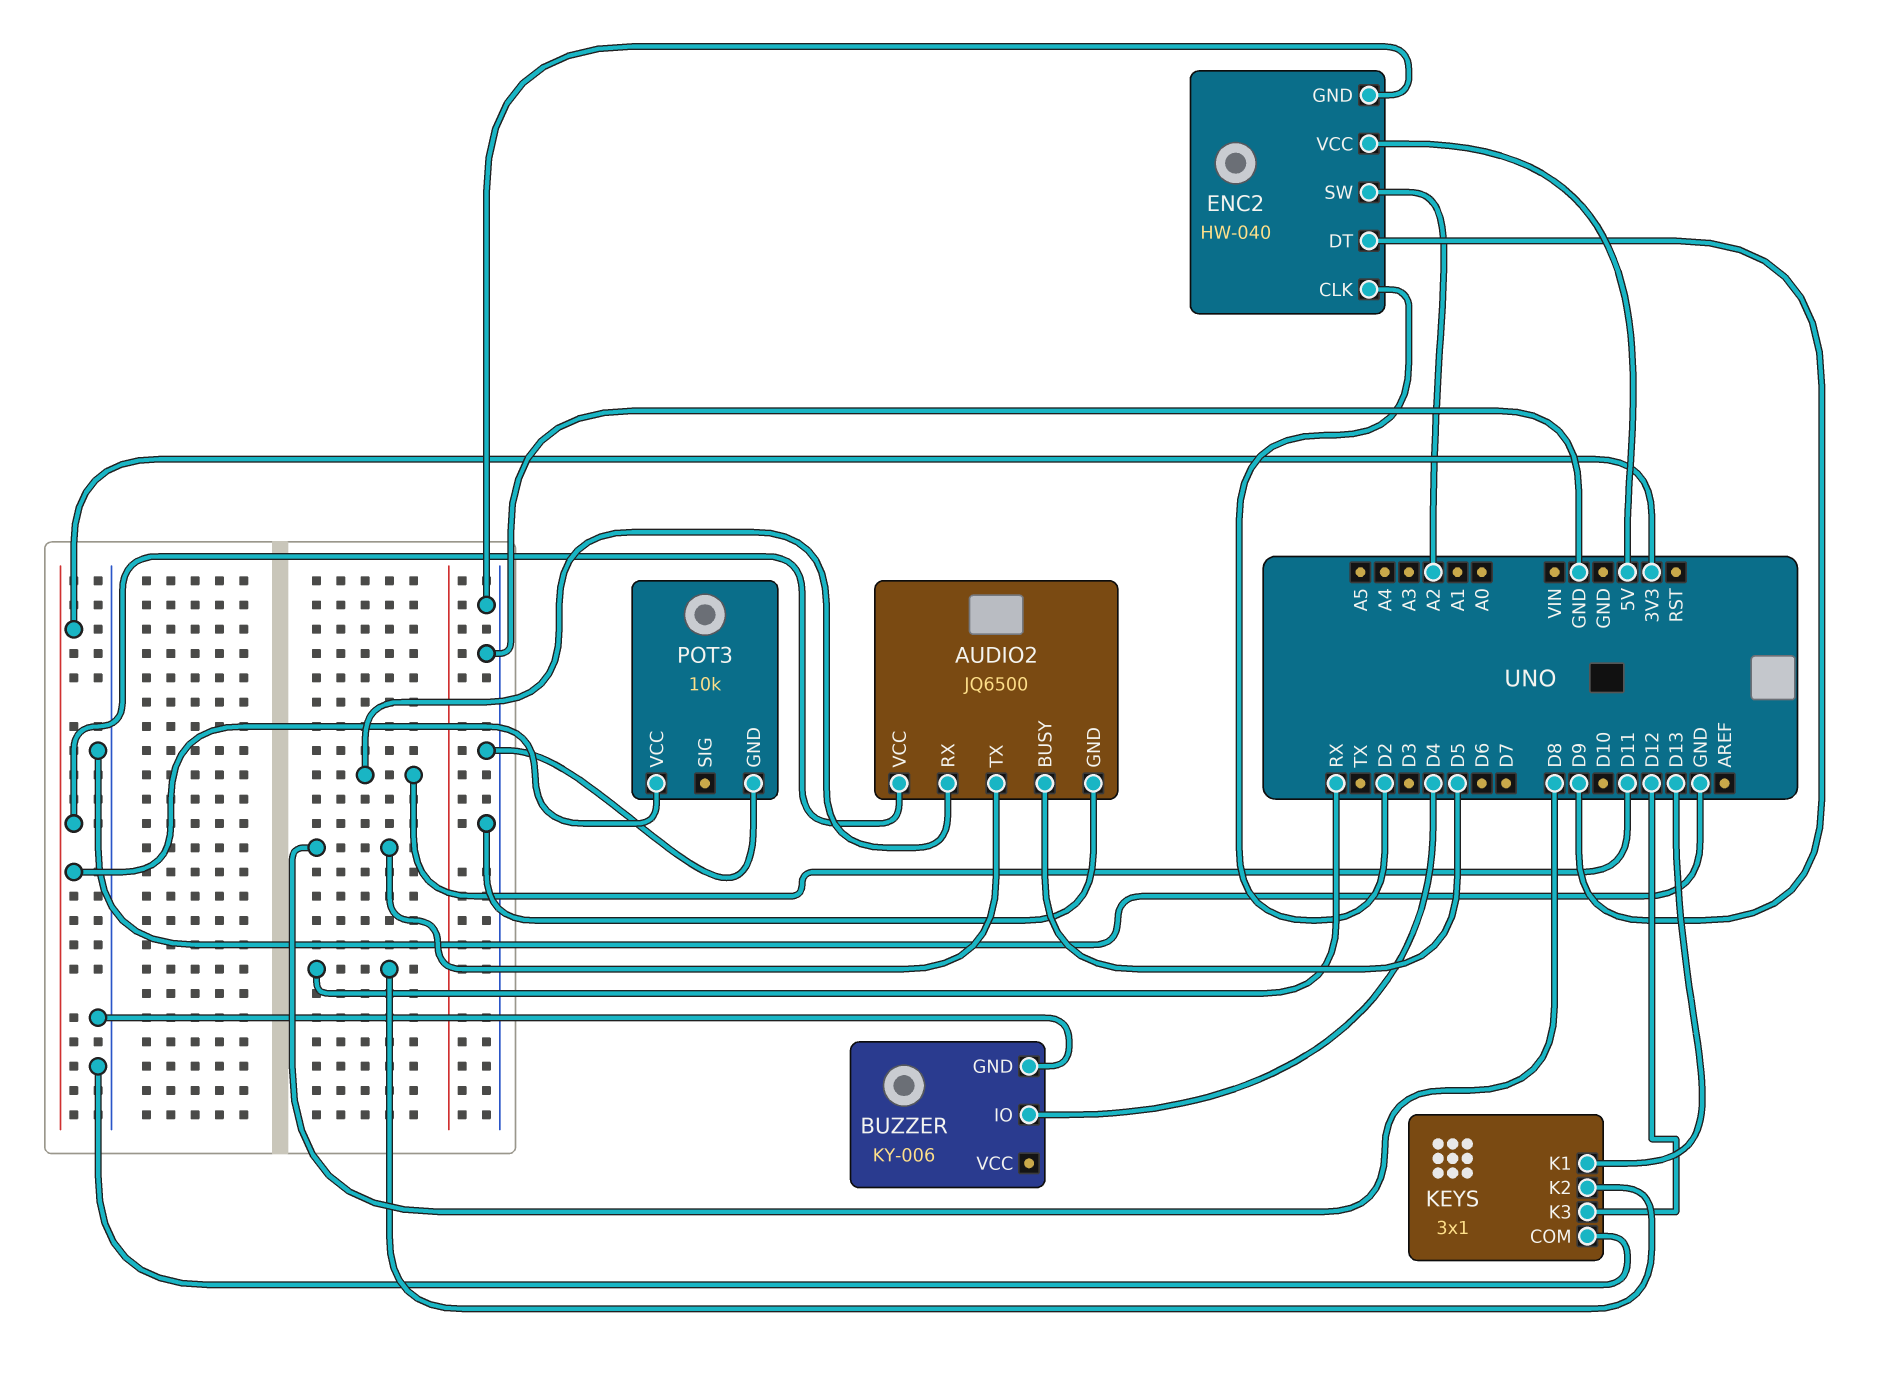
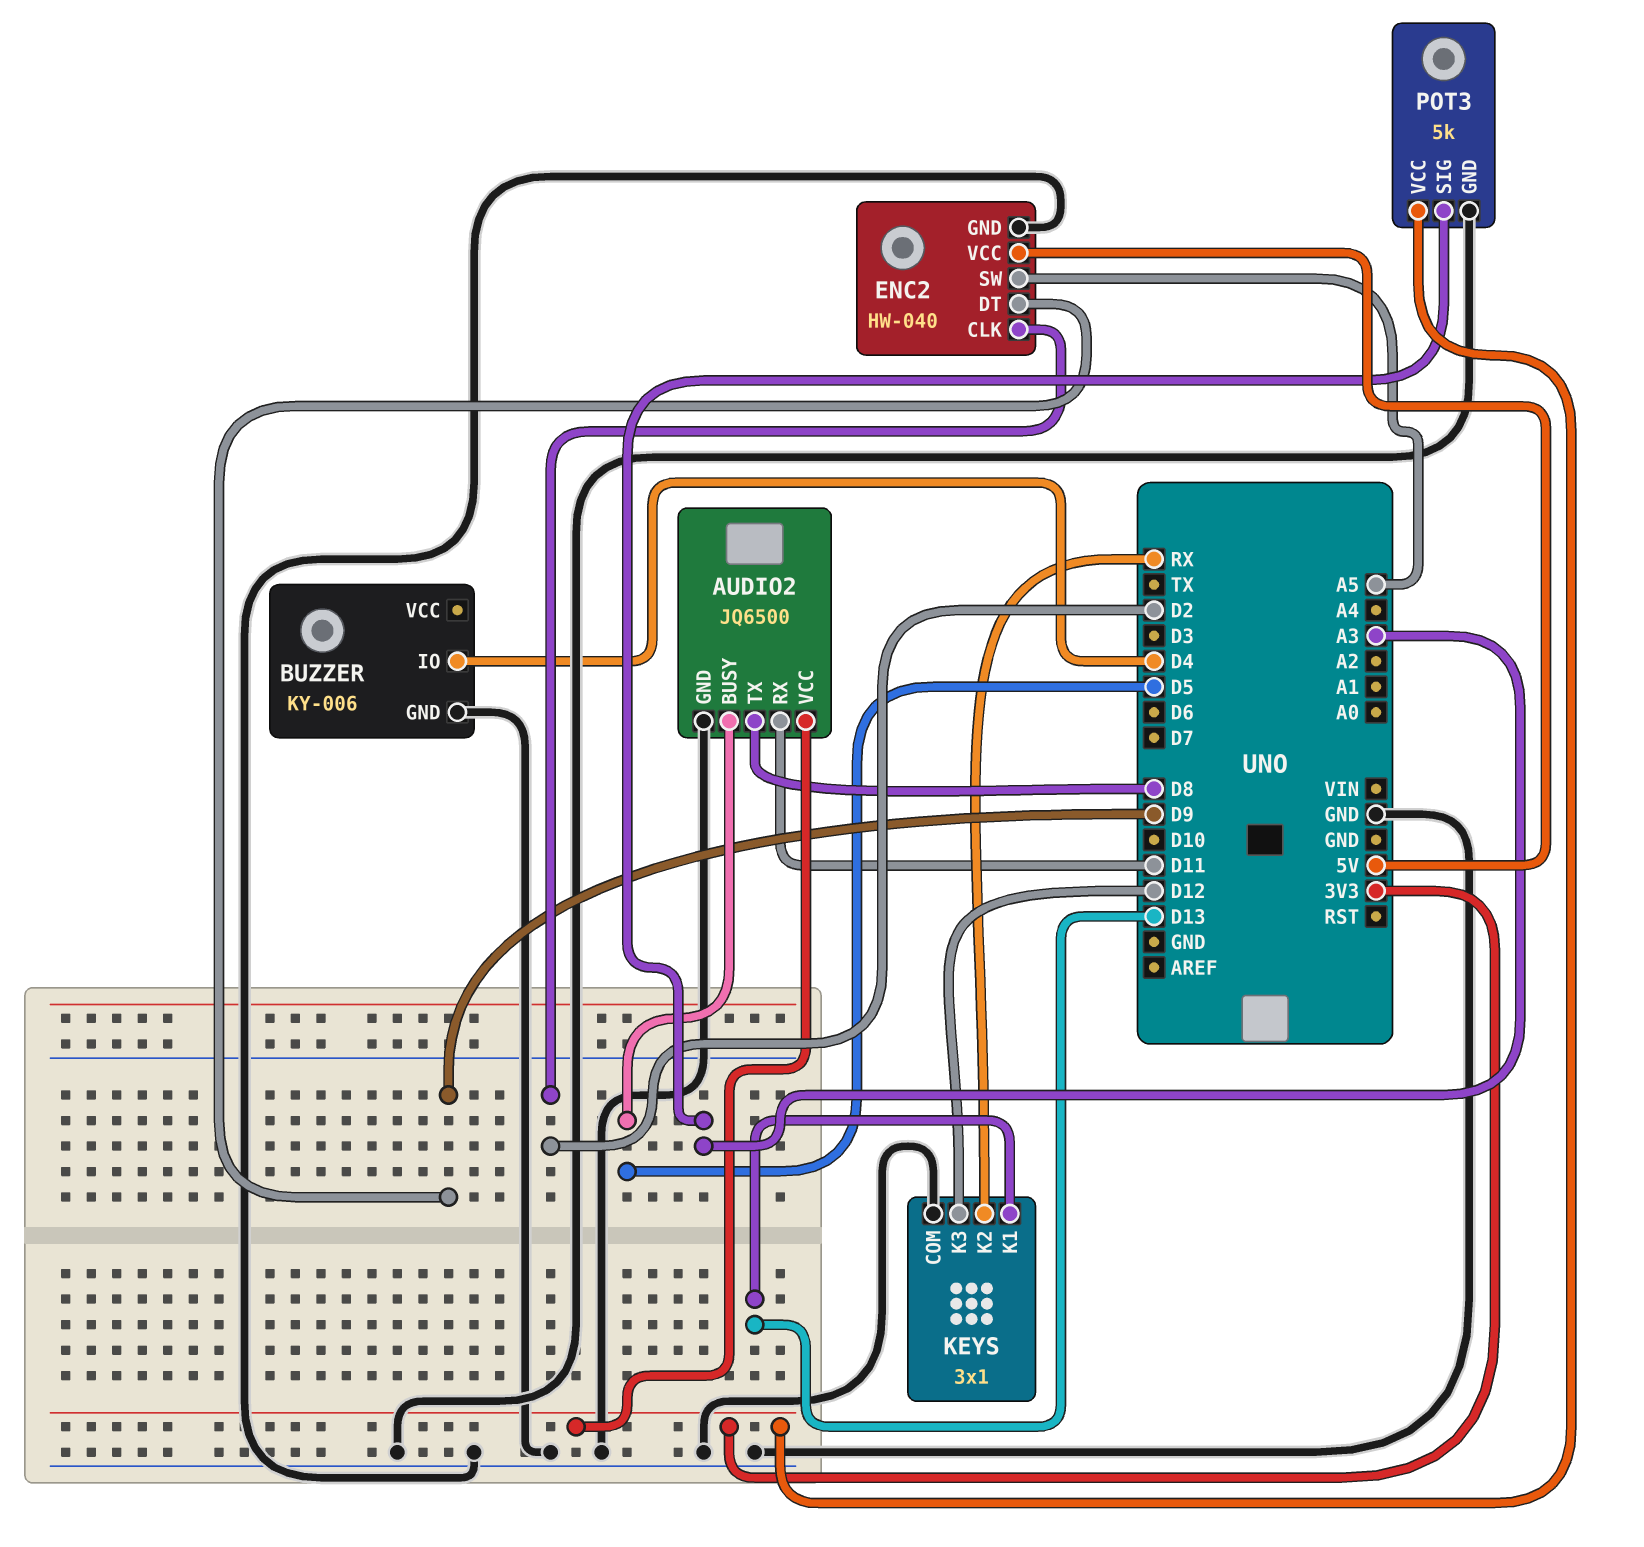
ENC2 pin SW: A2 -> A5
POT3: 10k -> 5k
POT3 pin SIG: none -> A3

